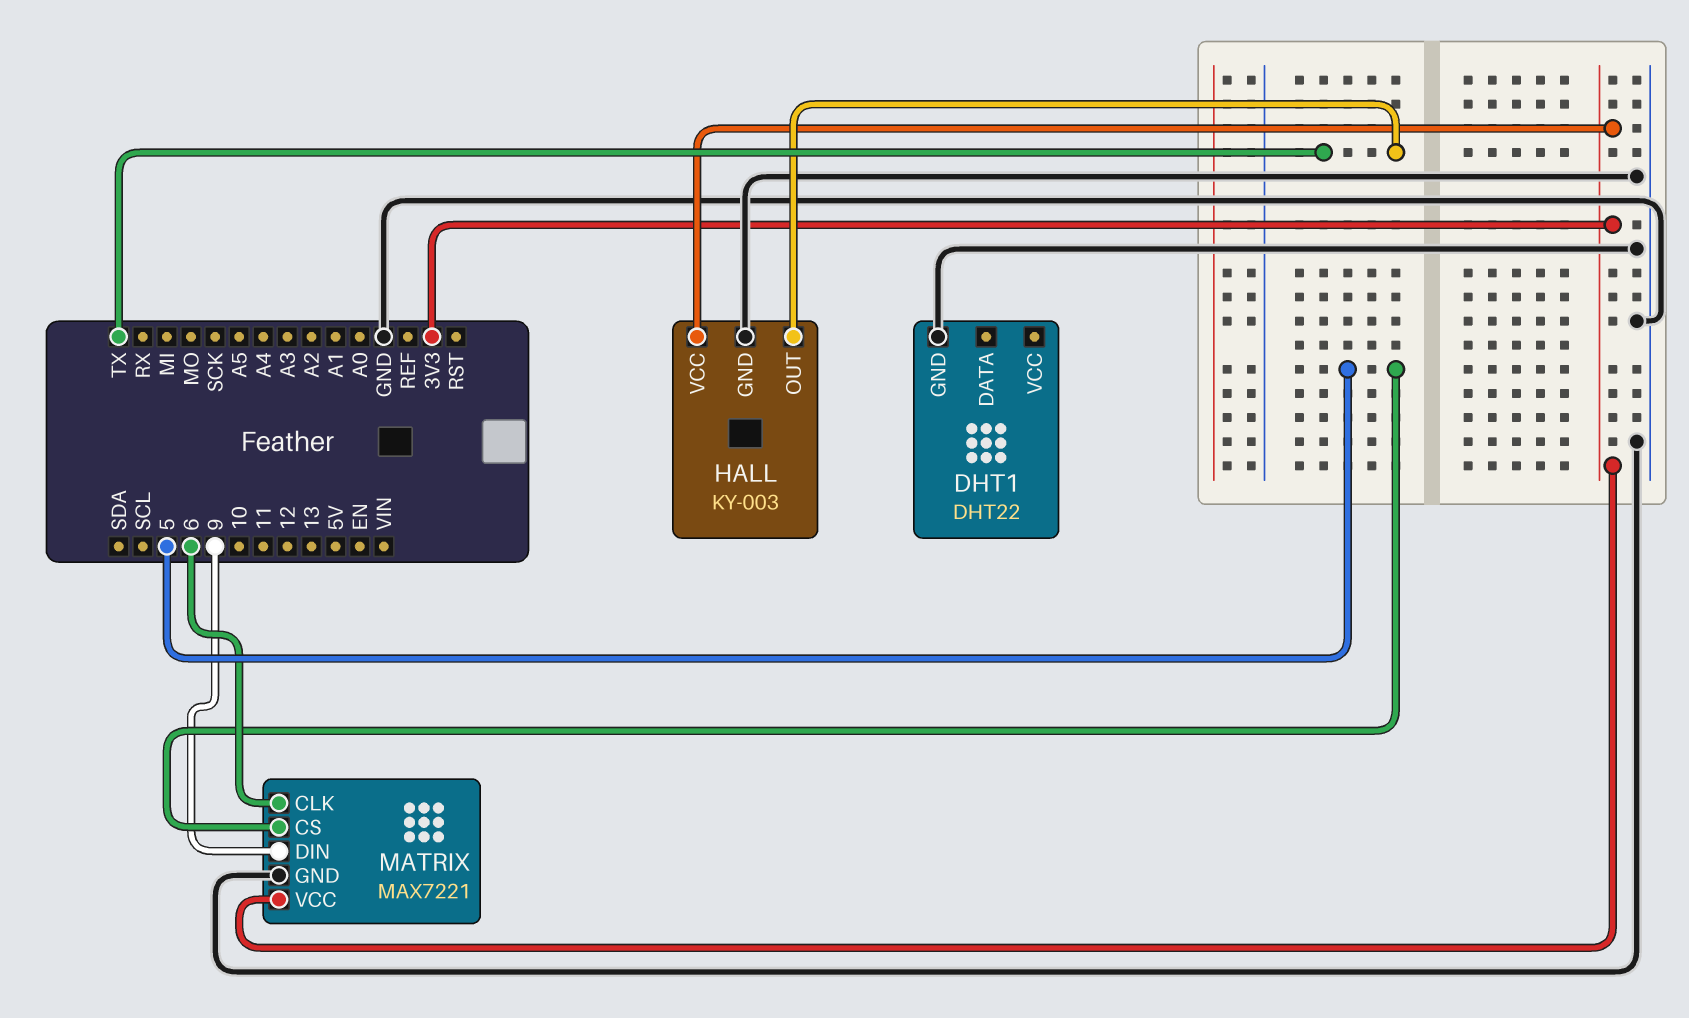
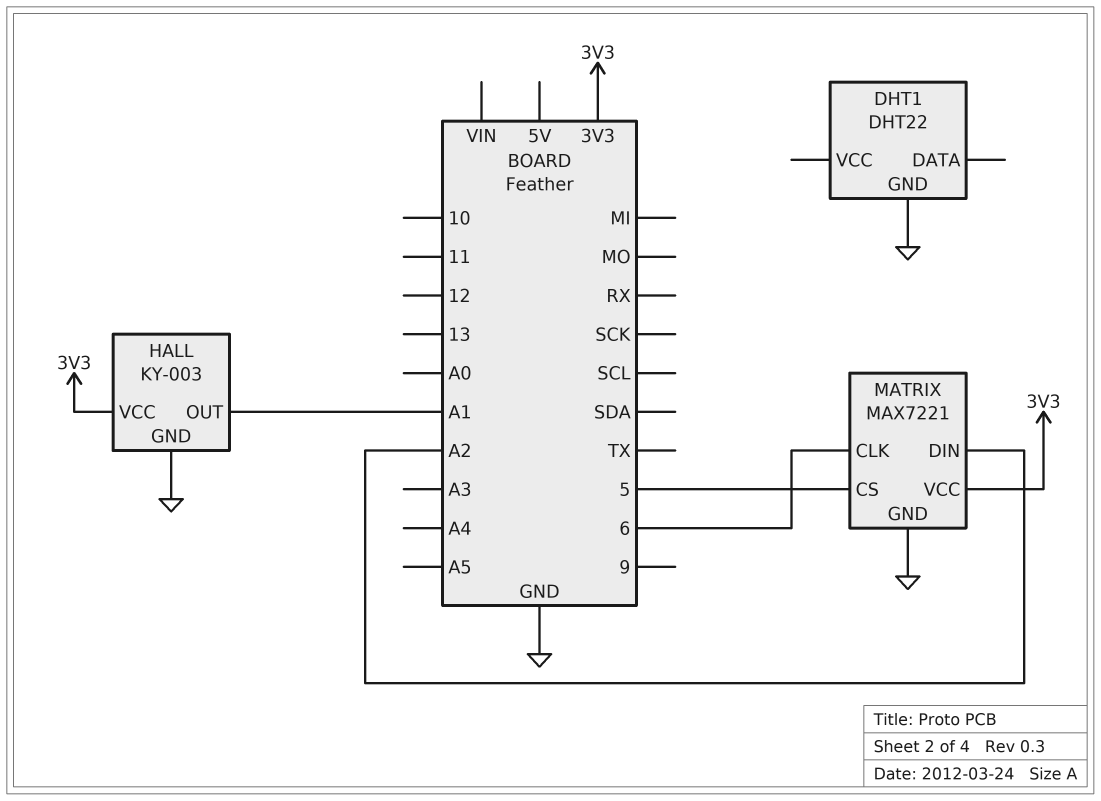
HALL pin OUT: TX -> A1
MATRIX pin DIN: 9 -> A2

